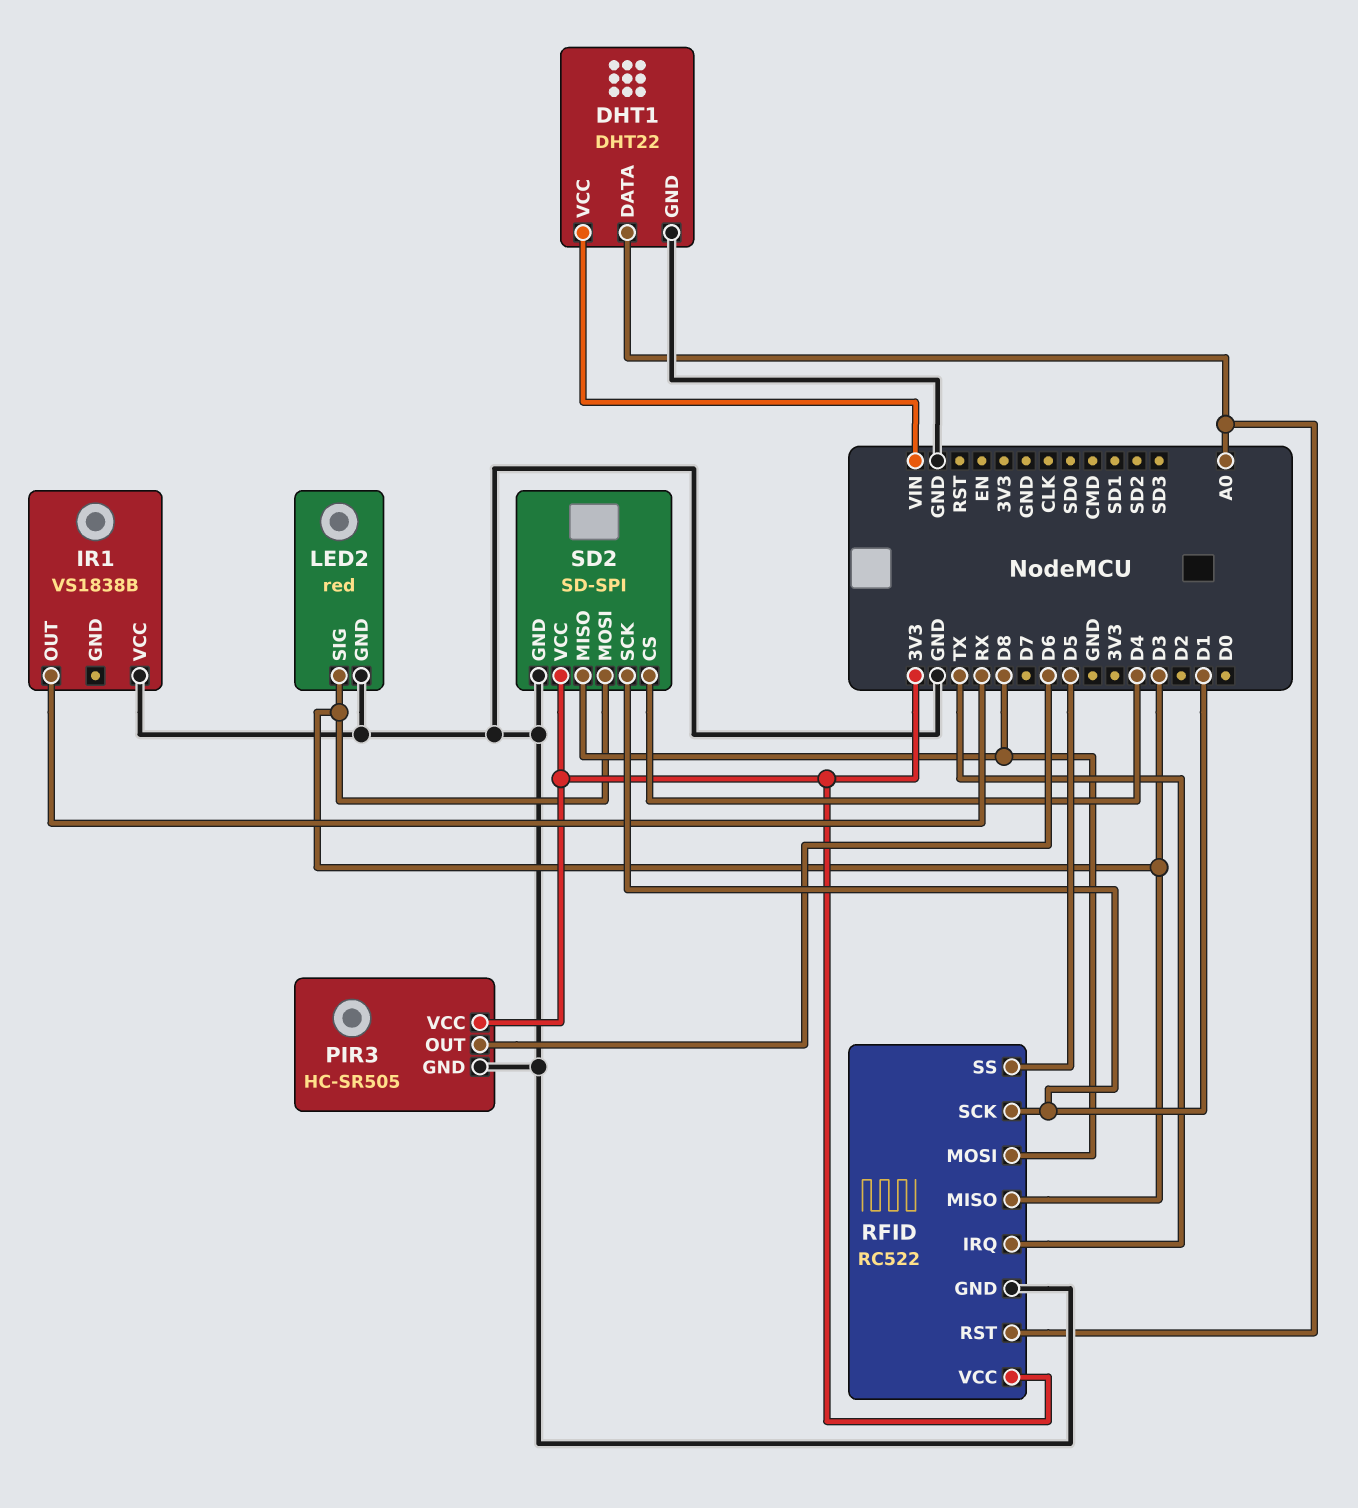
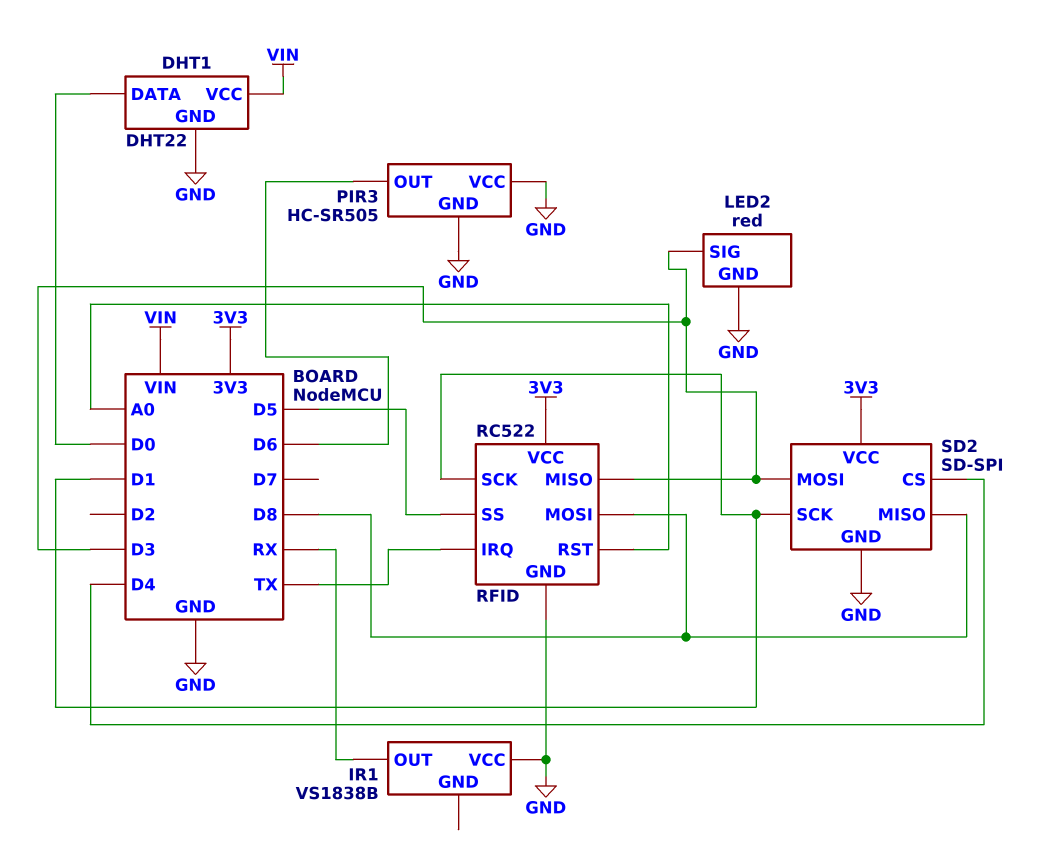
DHT1 pin DATA: A0 -> D0
PIR3 pin VCC: 3V3 -> GND

